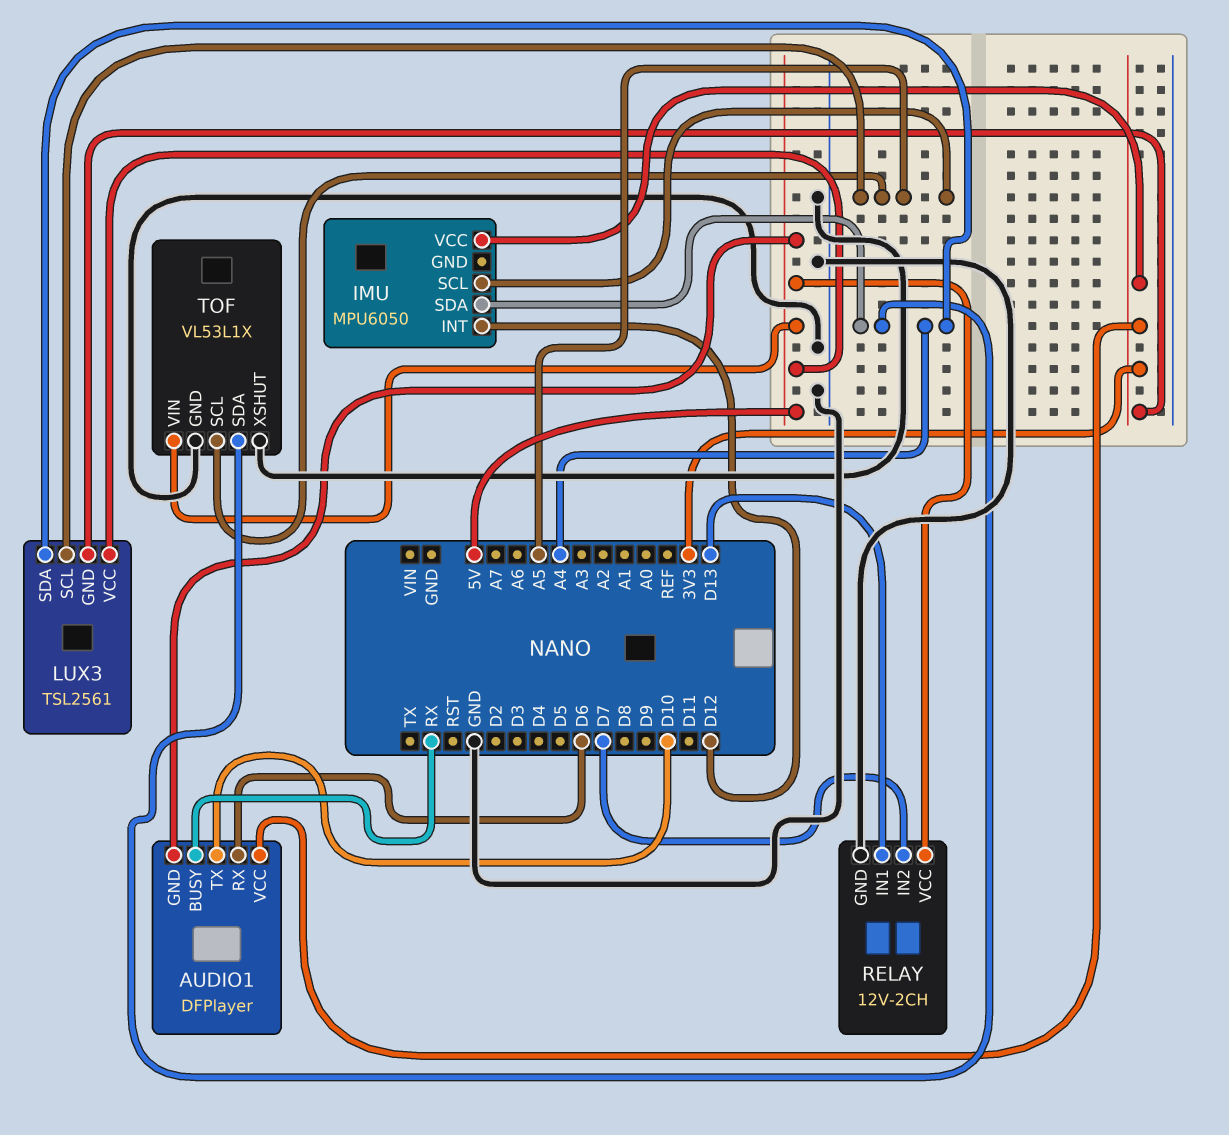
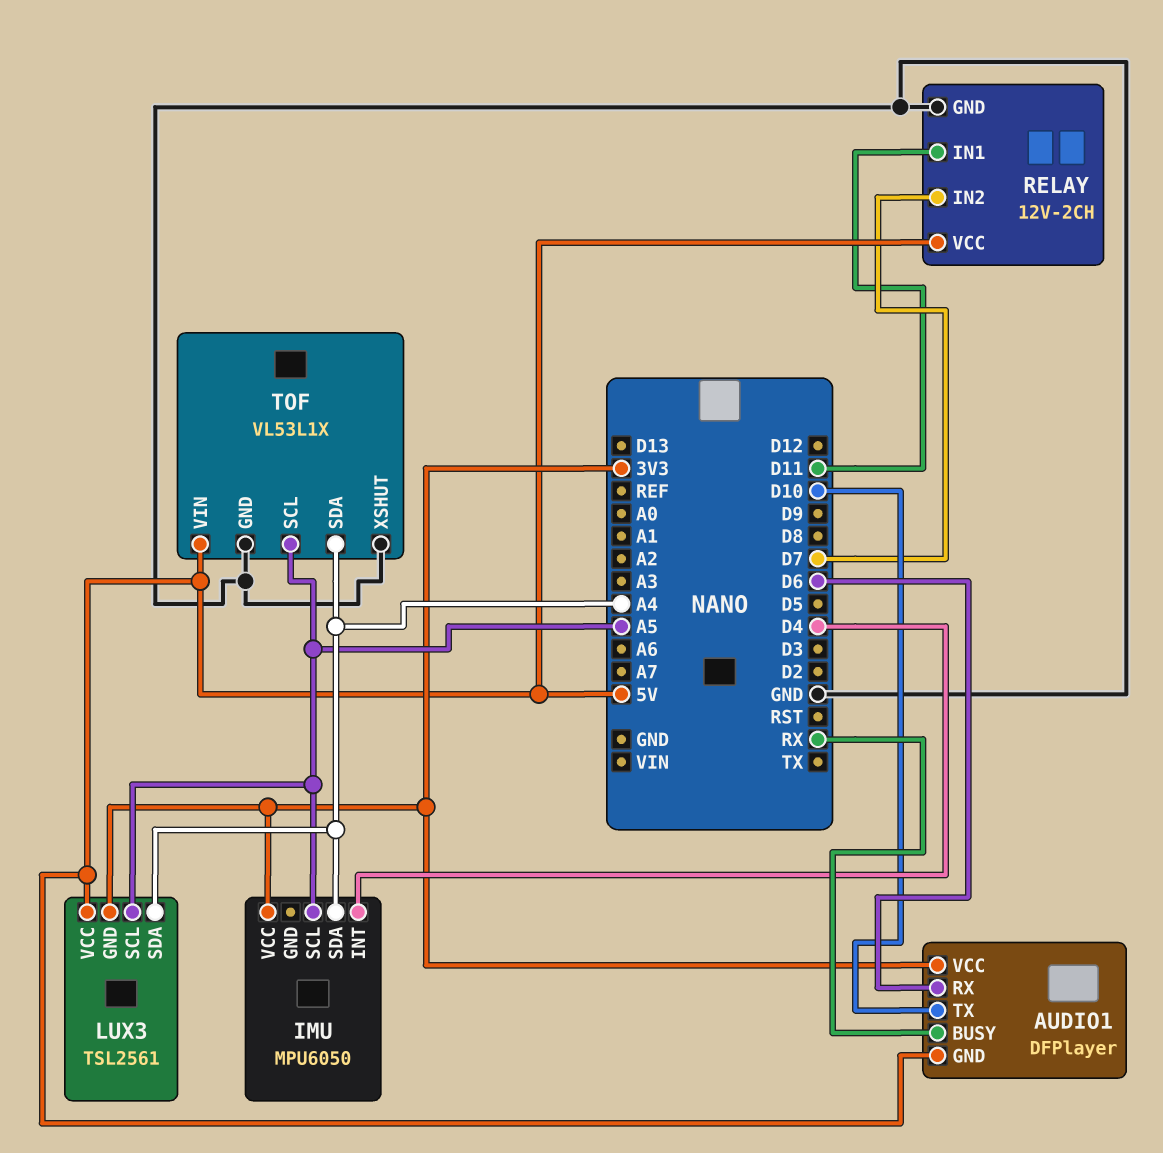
IMU pin INT: D12 -> D4
RELAY pin IN1: D13 -> D11

